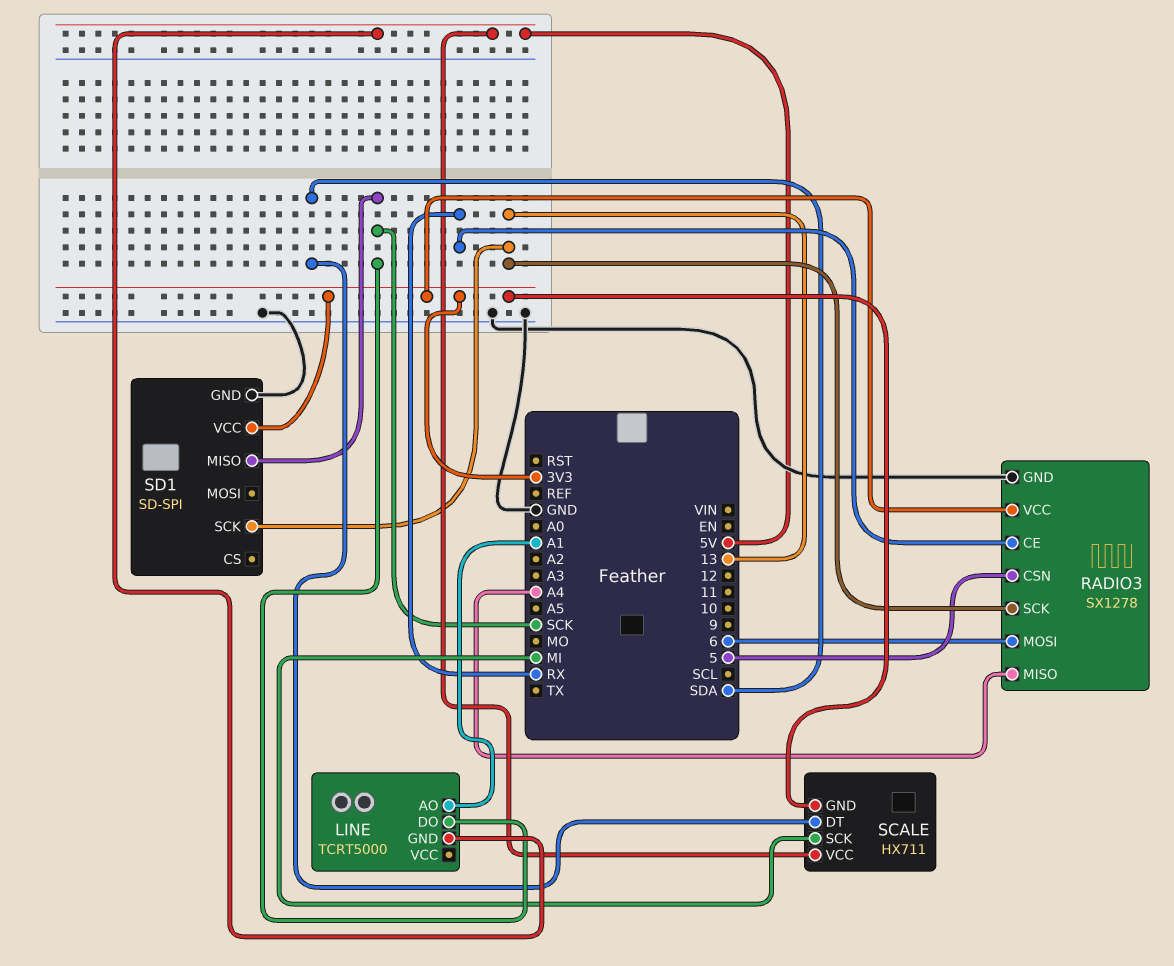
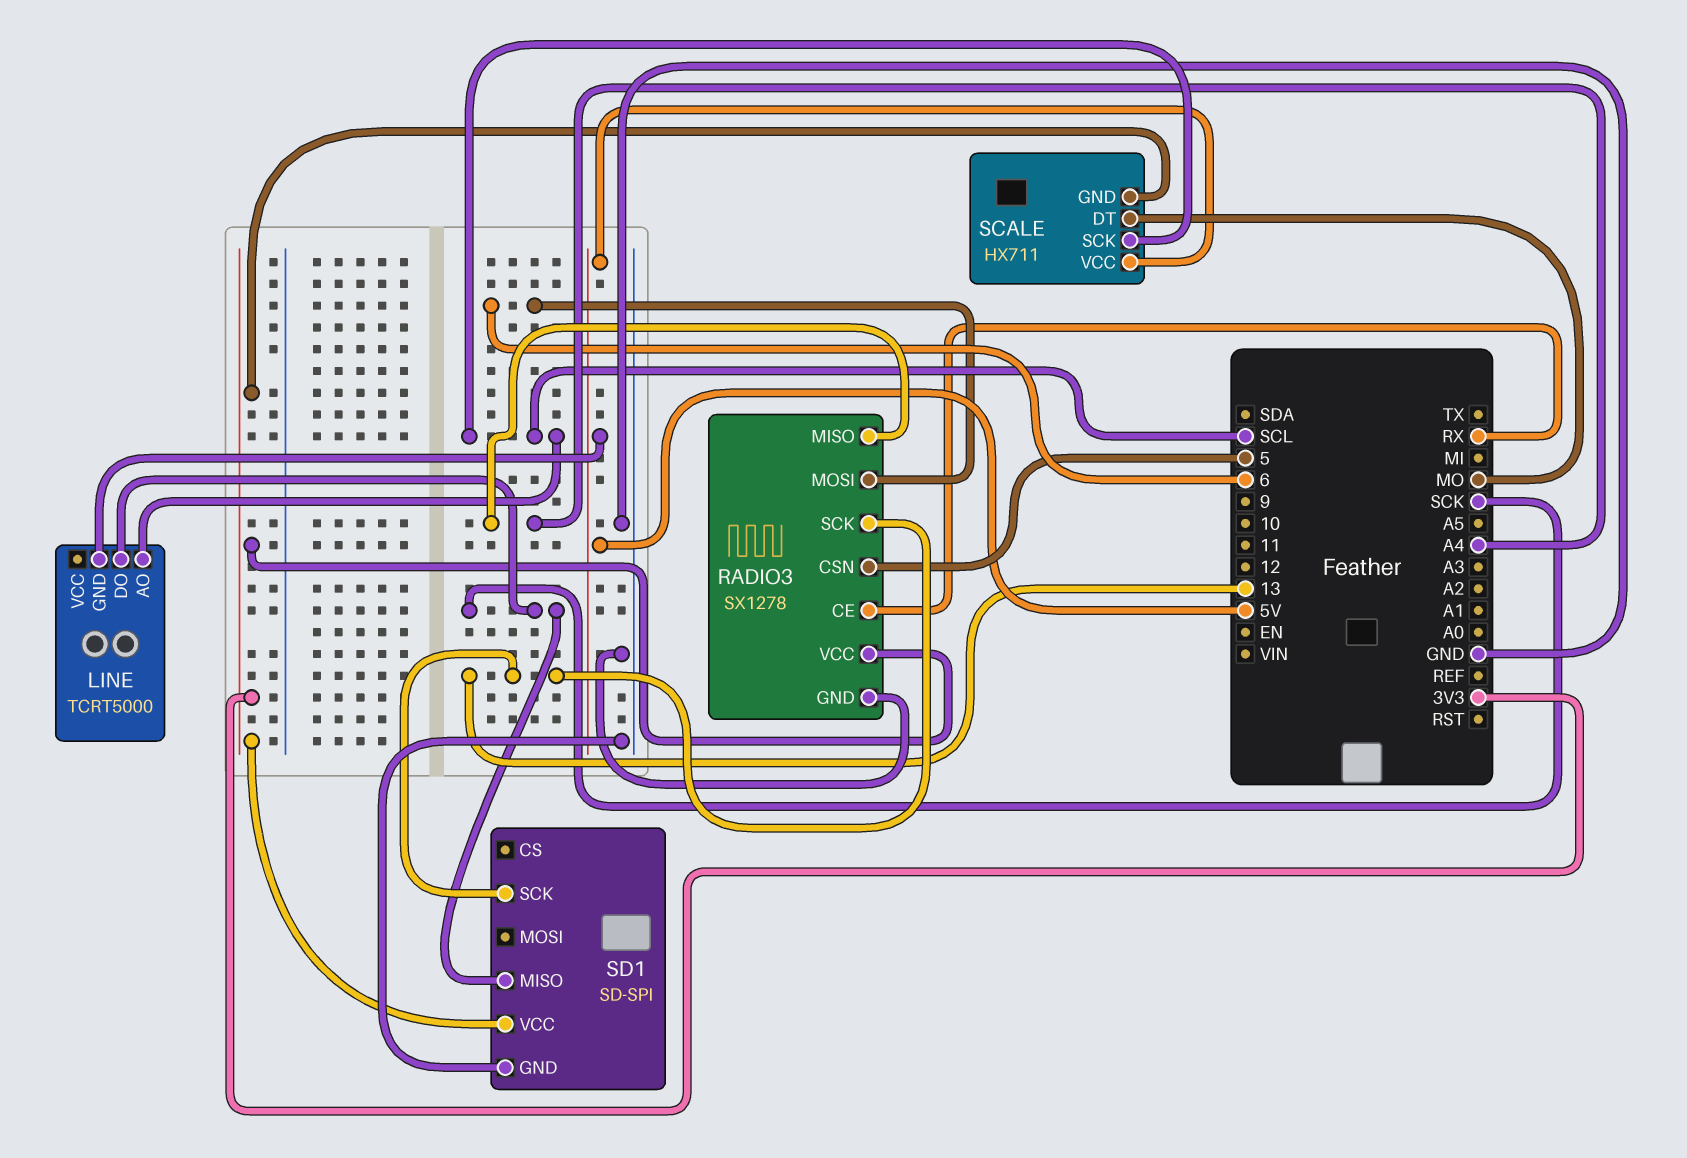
LINE pin AO: A1 -> SCL
SCALE pin DT: SDA -> MO
SCALE pin SCK: MI -> SCL

